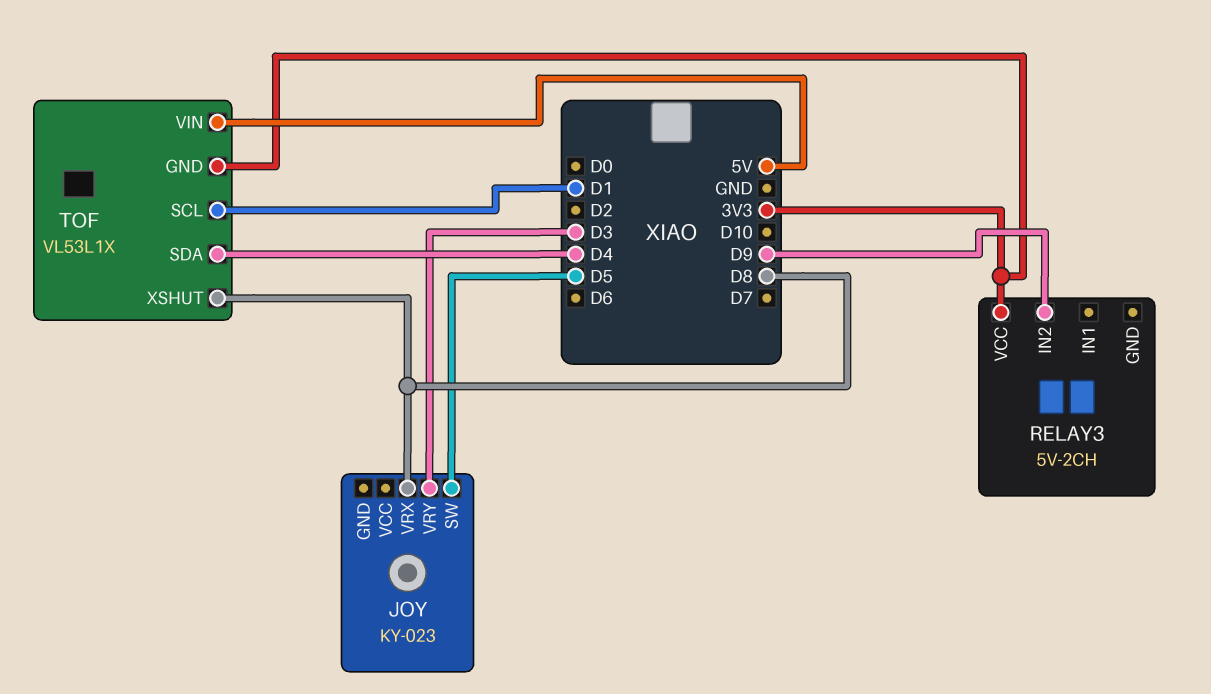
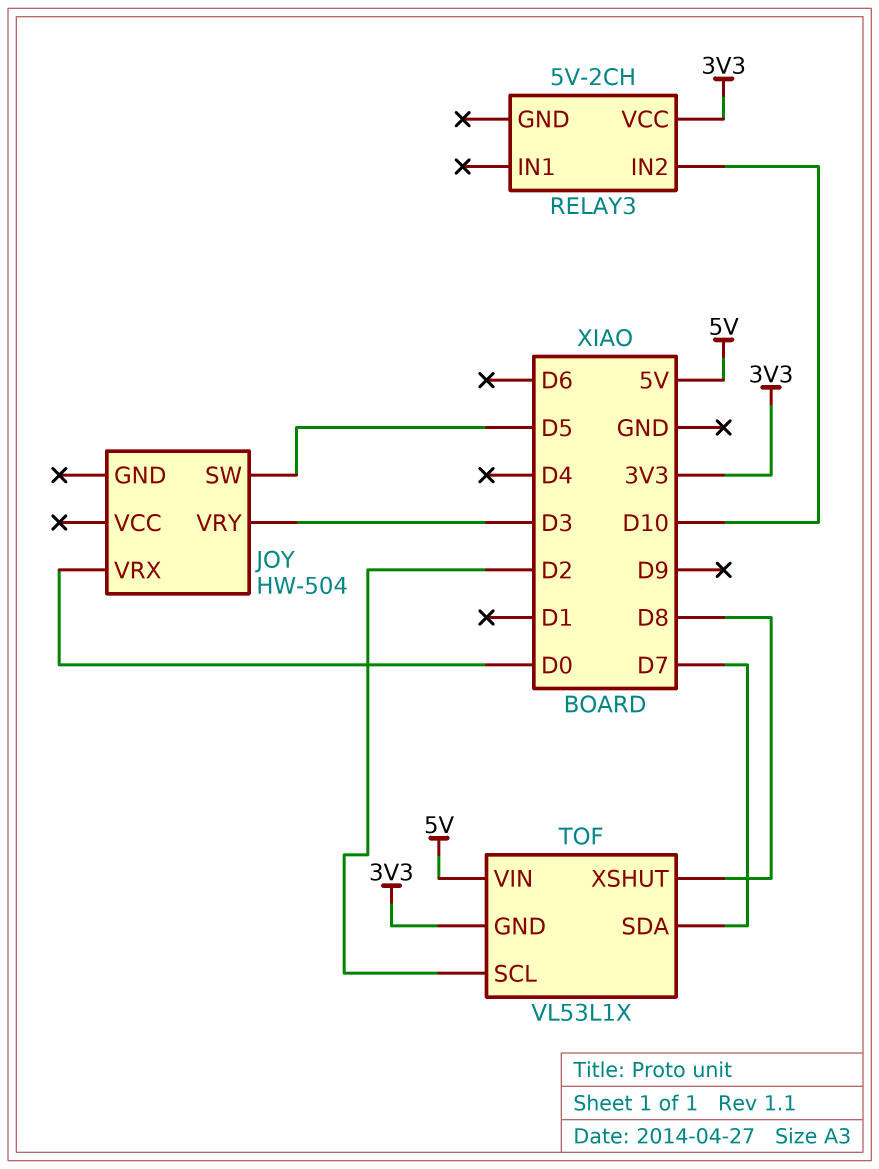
JOY: KY-023 -> HW-504
JOY pin VRX: D8 -> D0
RELAY3 pin IN2: D9 -> D10
TOF pin SCL: D1 -> D2
TOF pin SDA: D4 -> D7

